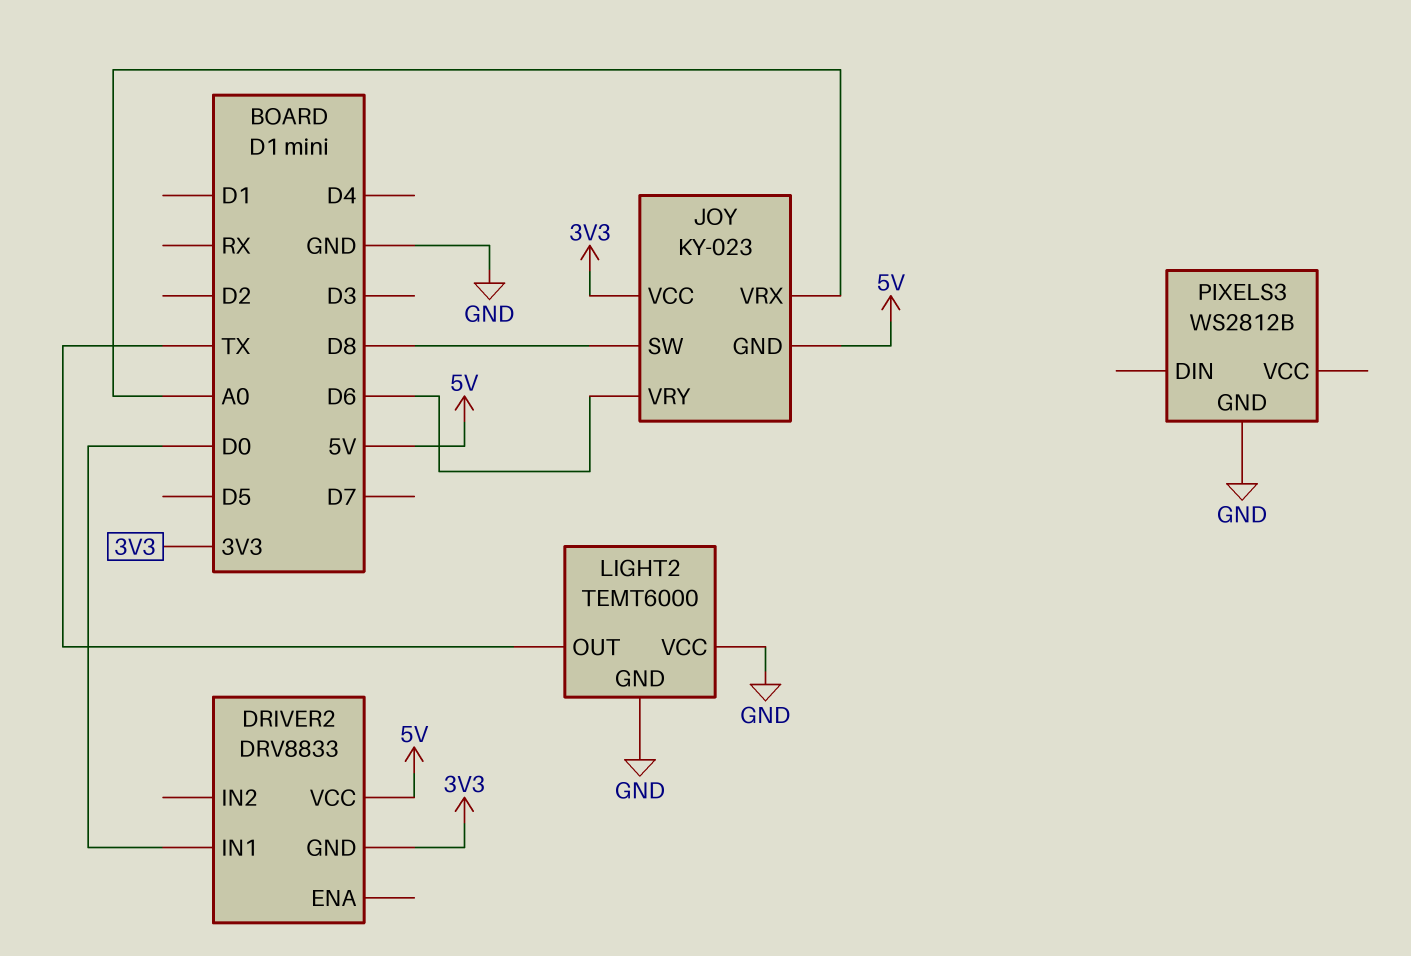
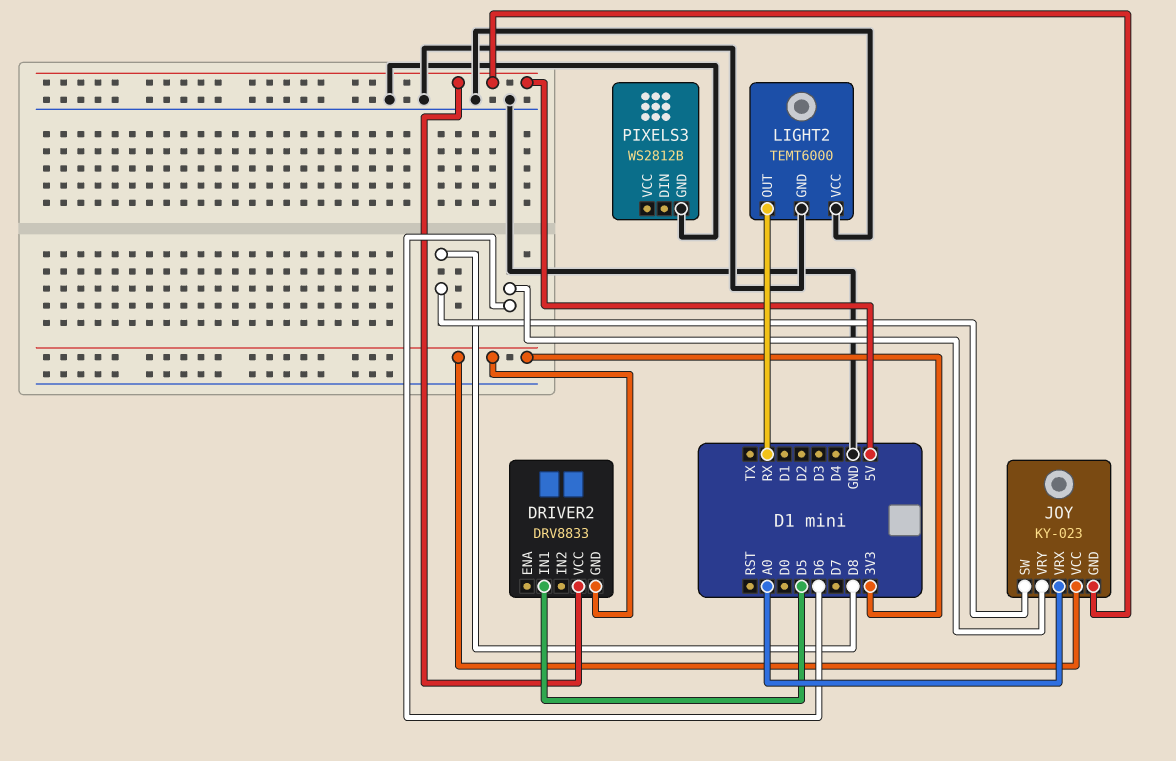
DRIVER2 pin IN1: D0 -> D5
LIGHT2 pin OUT: TX -> RX

